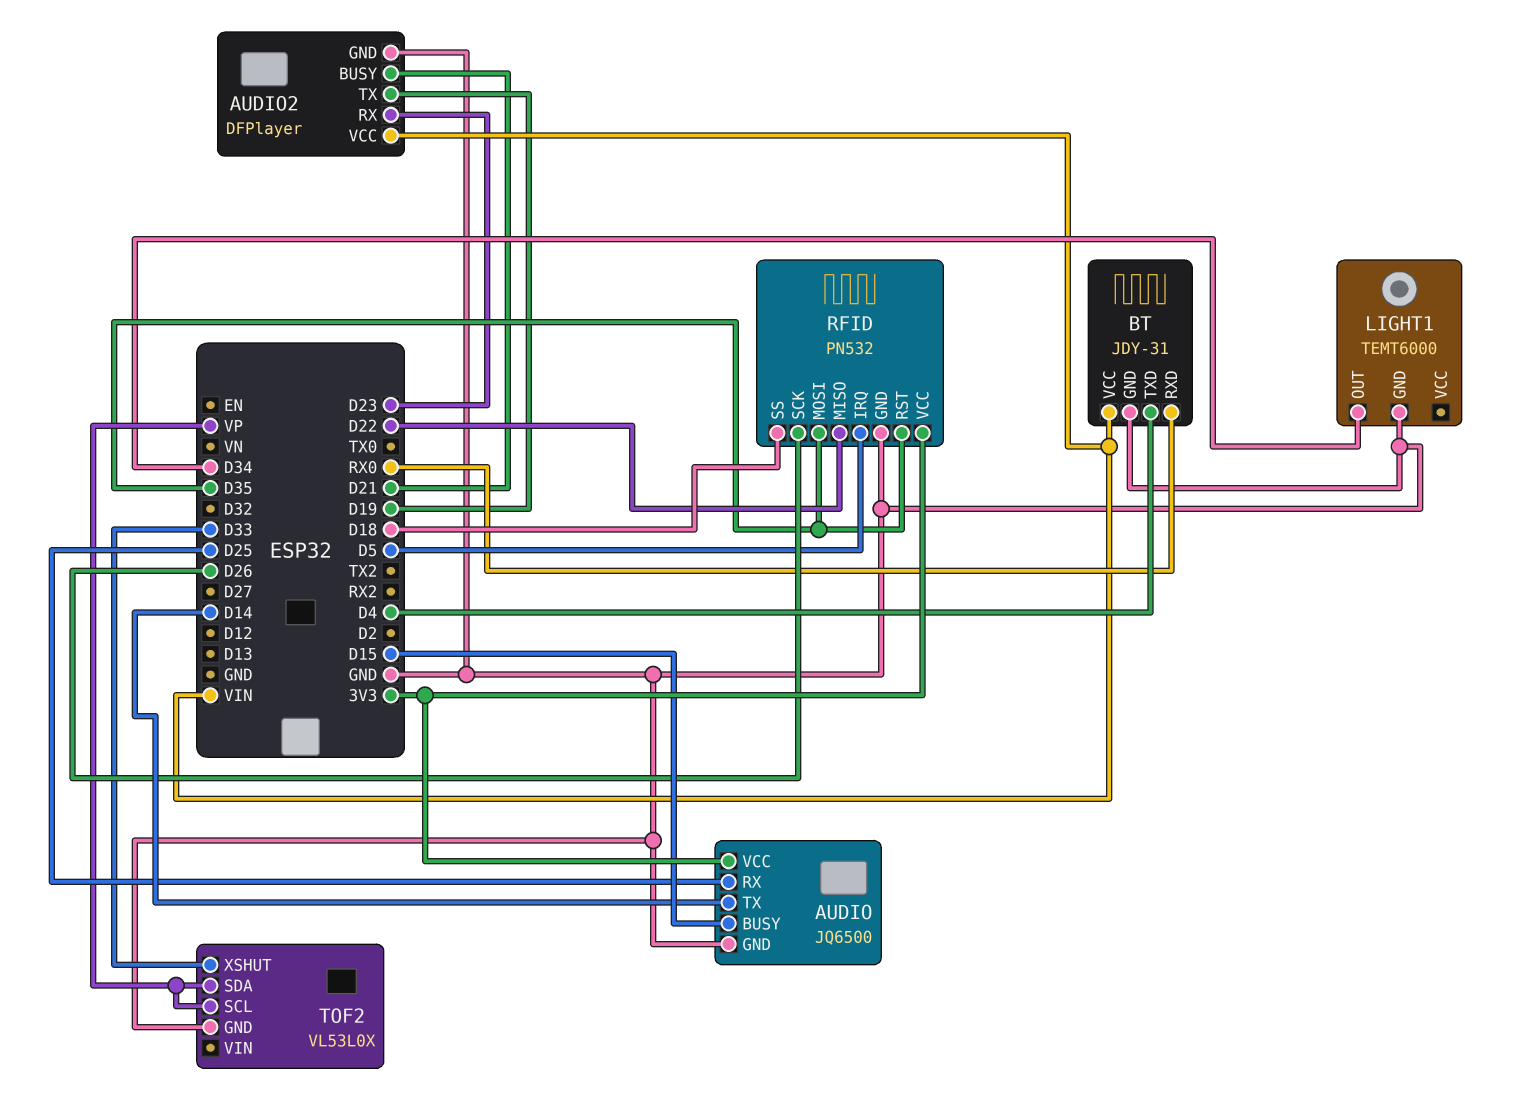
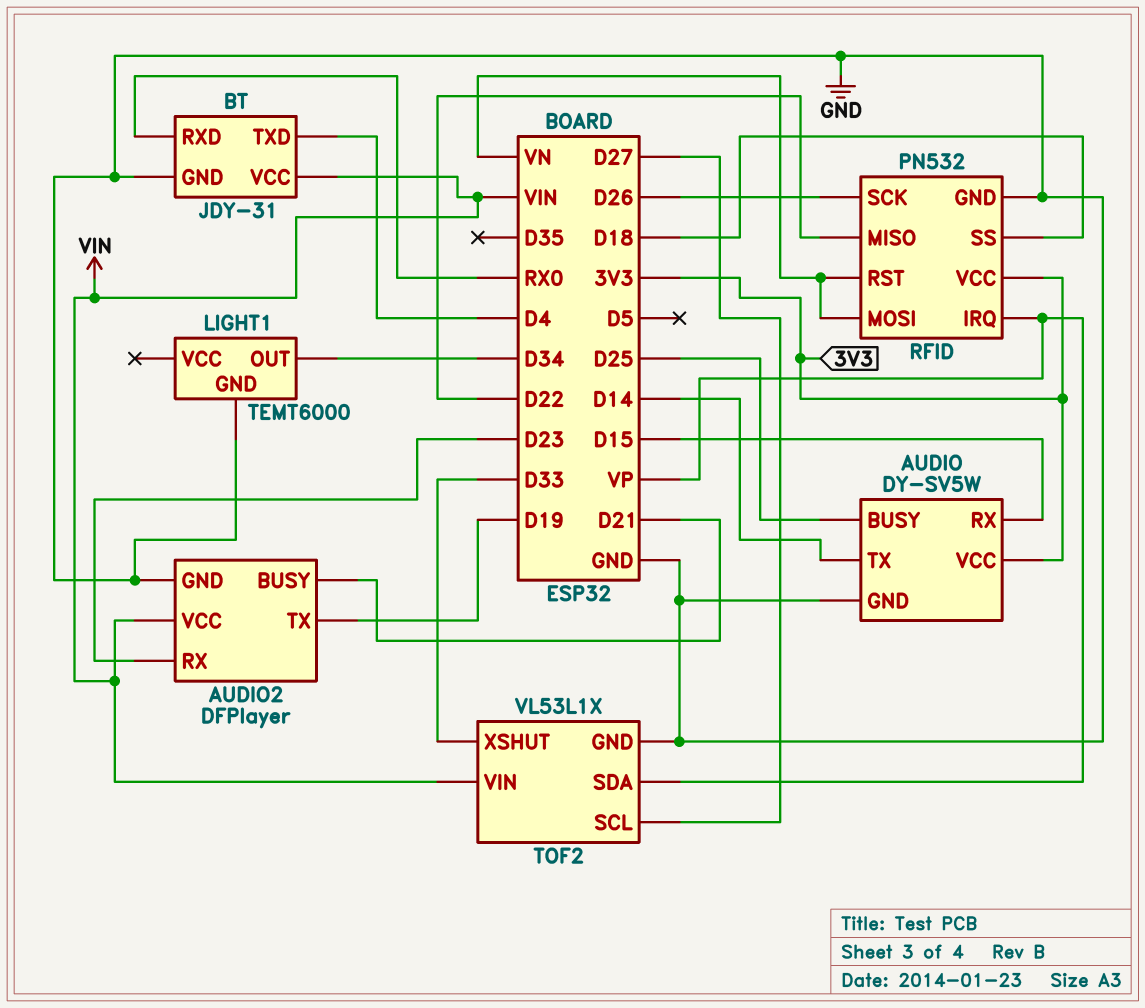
AUDIO: JQ6500 -> DY-SV5W
AUDIO pin BUSY: D15 -> D25
AUDIO pin RX: D25 -> D15
RFID pin IRQ: D5 -> VP
RFID pin MOSI: D35 -> VN
RFID pin RST: D35 -> VN
TOF2: VL53L0X -> VL53L1X
TOF2 pin SCL: VP -> D27
TOF2 pin VIN: none -> VIN

